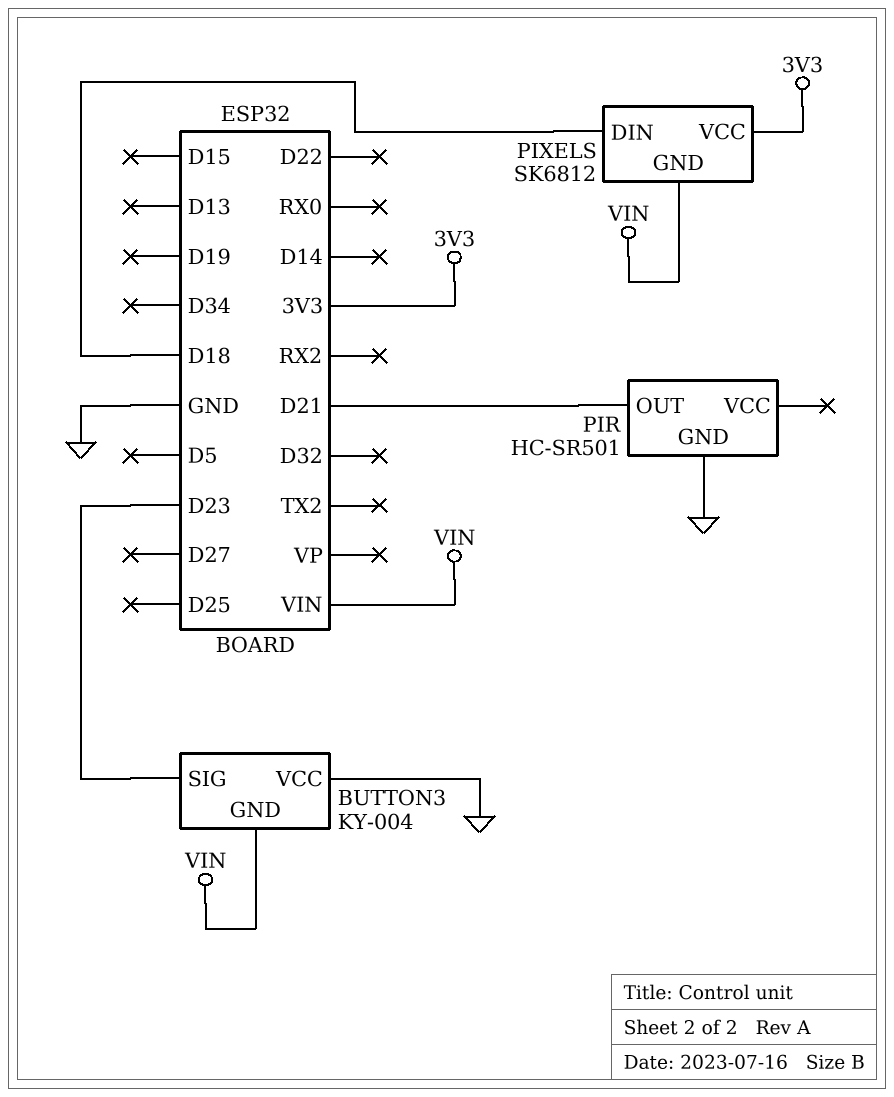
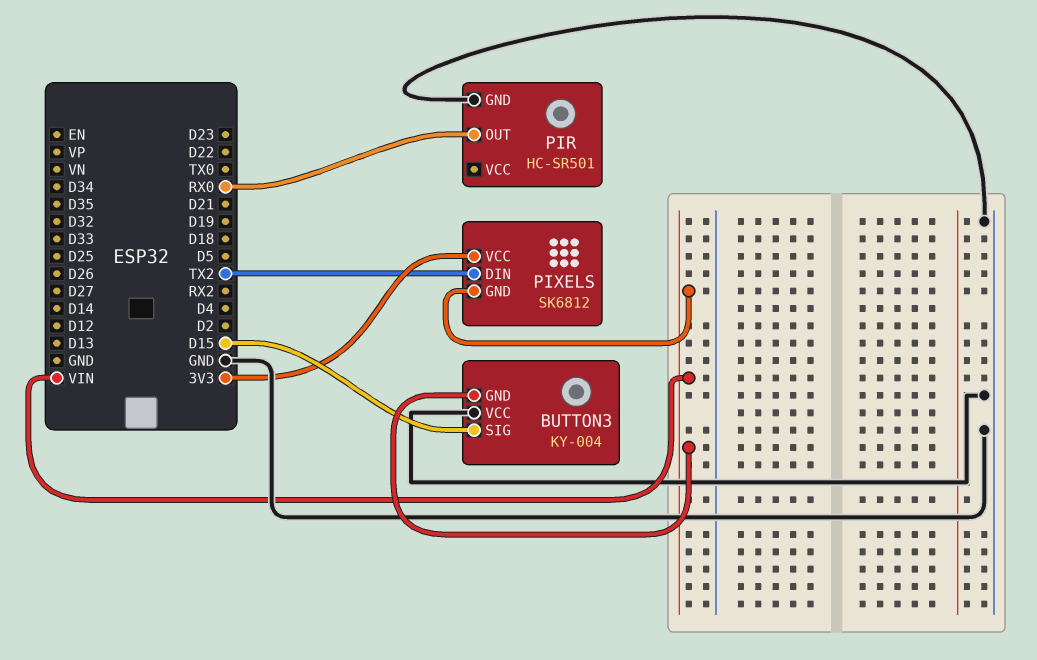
BUTTON3 pin SIG: D23 -> D15
PIR pin OUT: D21 -> RX0
PIXELS pin DIN: D18 -> TX2

